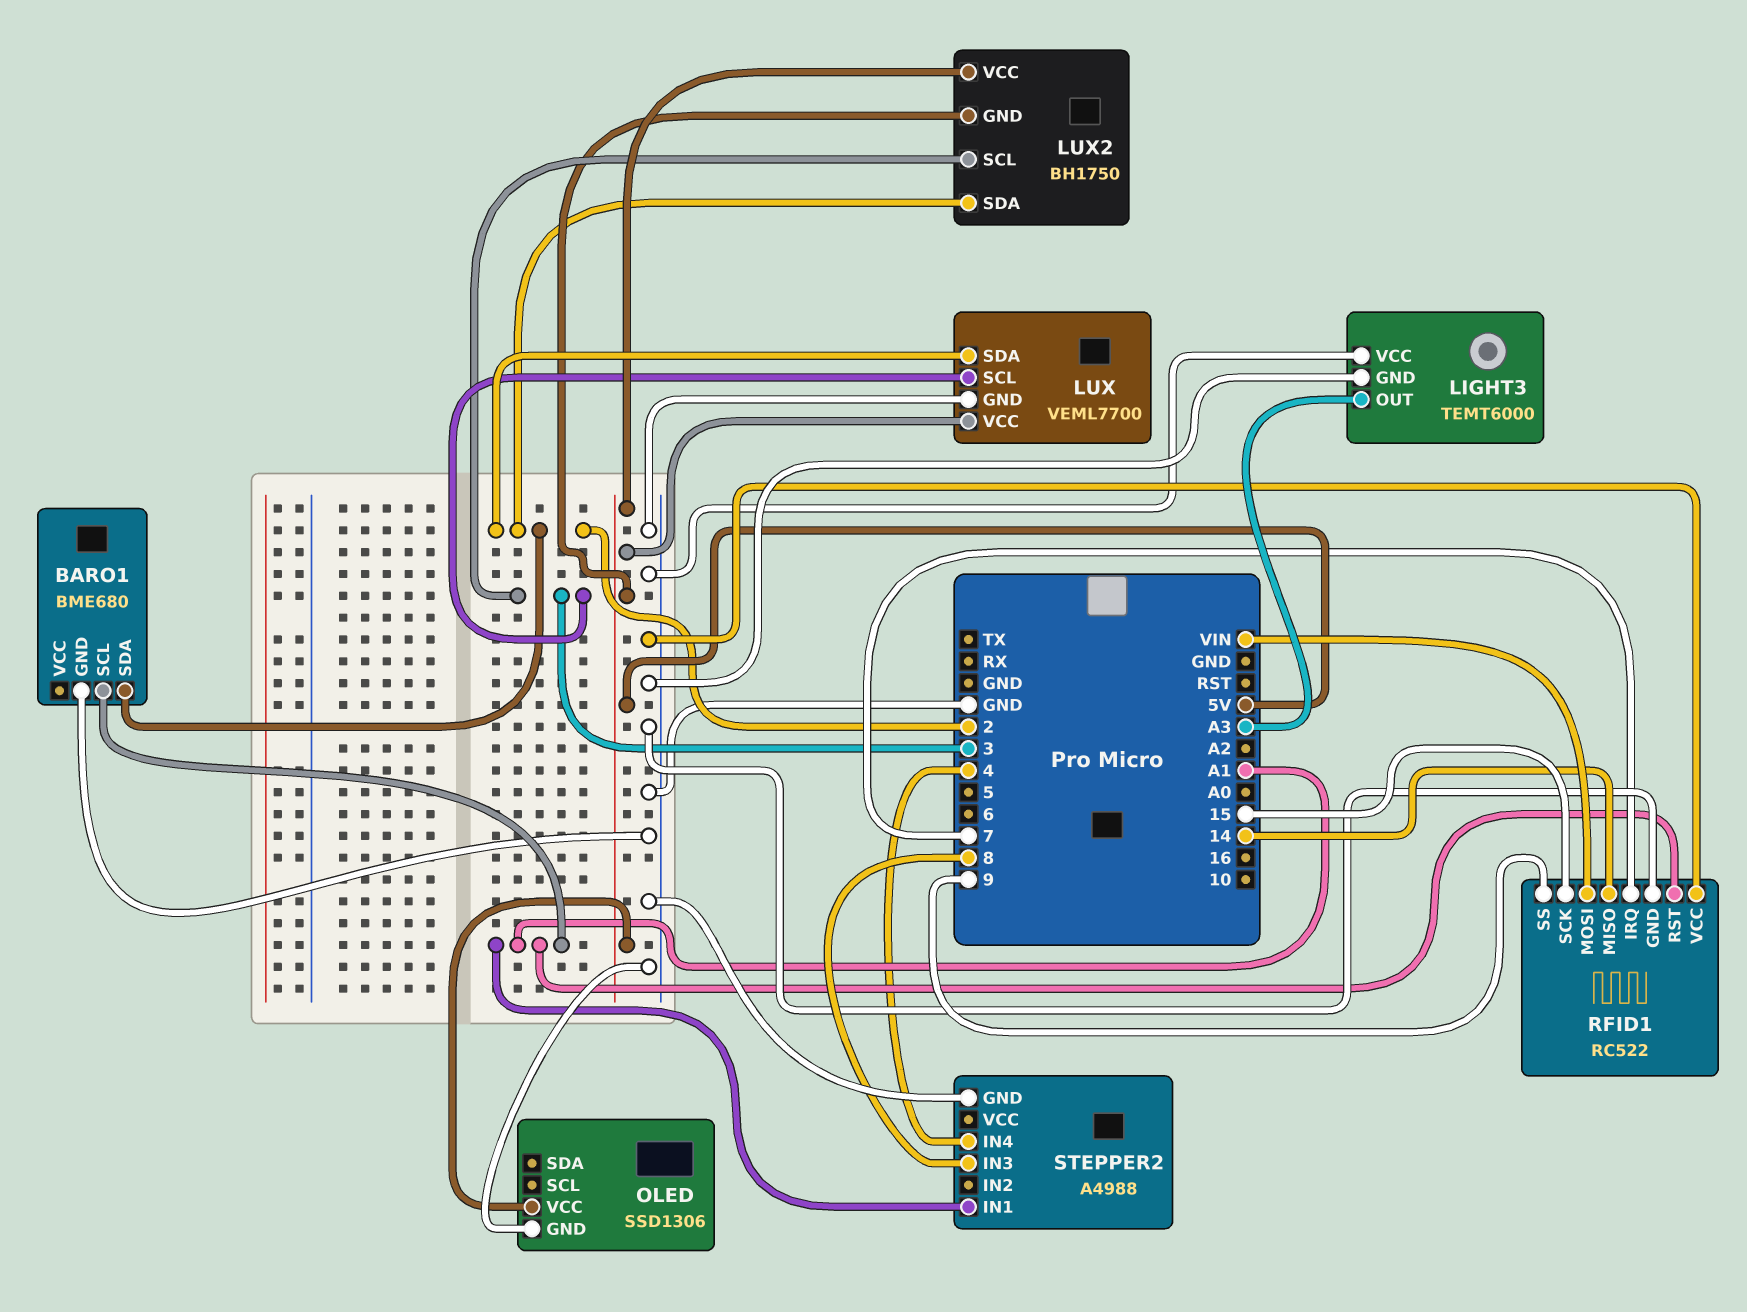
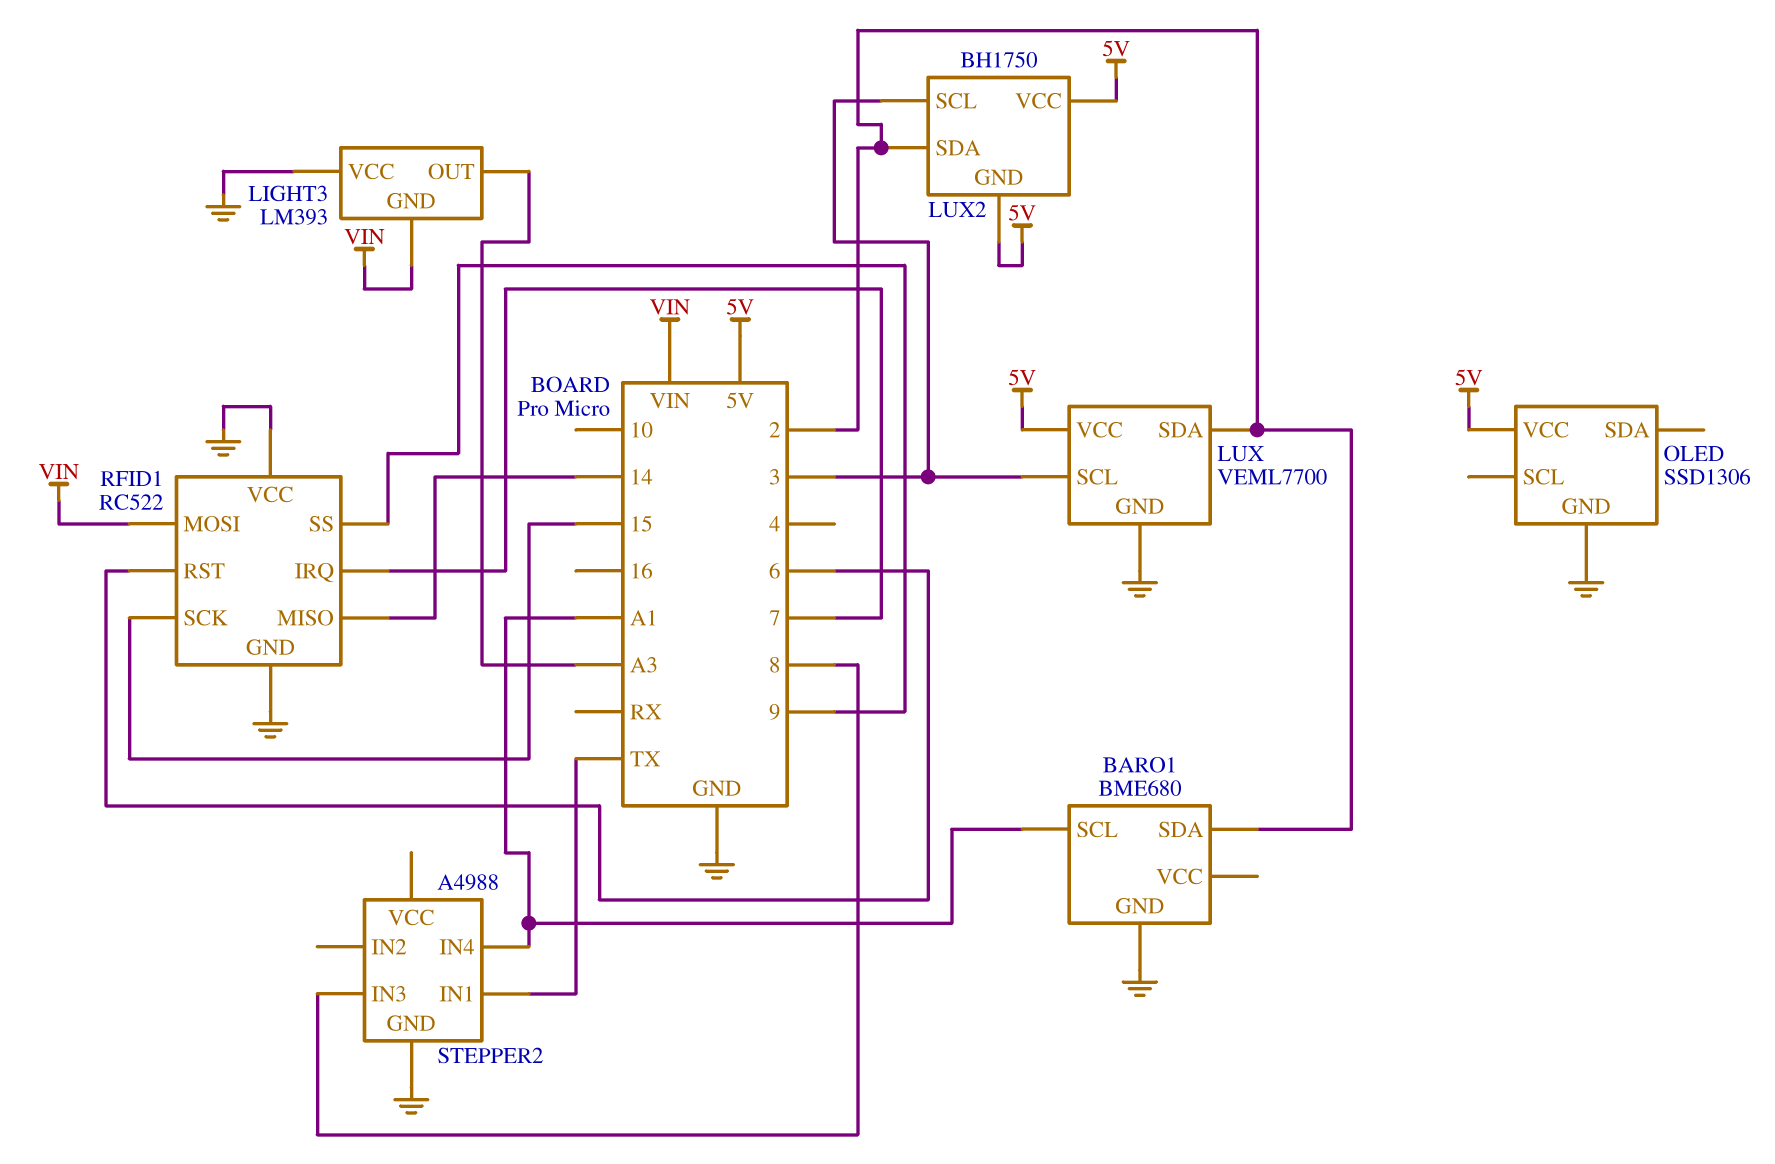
LIGHT3: TEMT6000 -> LM393
LIGHT3 pin GND: GND -> VIN
RFID1 pin RST: A1 -> 6
STEPPER2 pin IN1: A1 -> TX
STEPPER2 pin IN4: 4 -> A1

